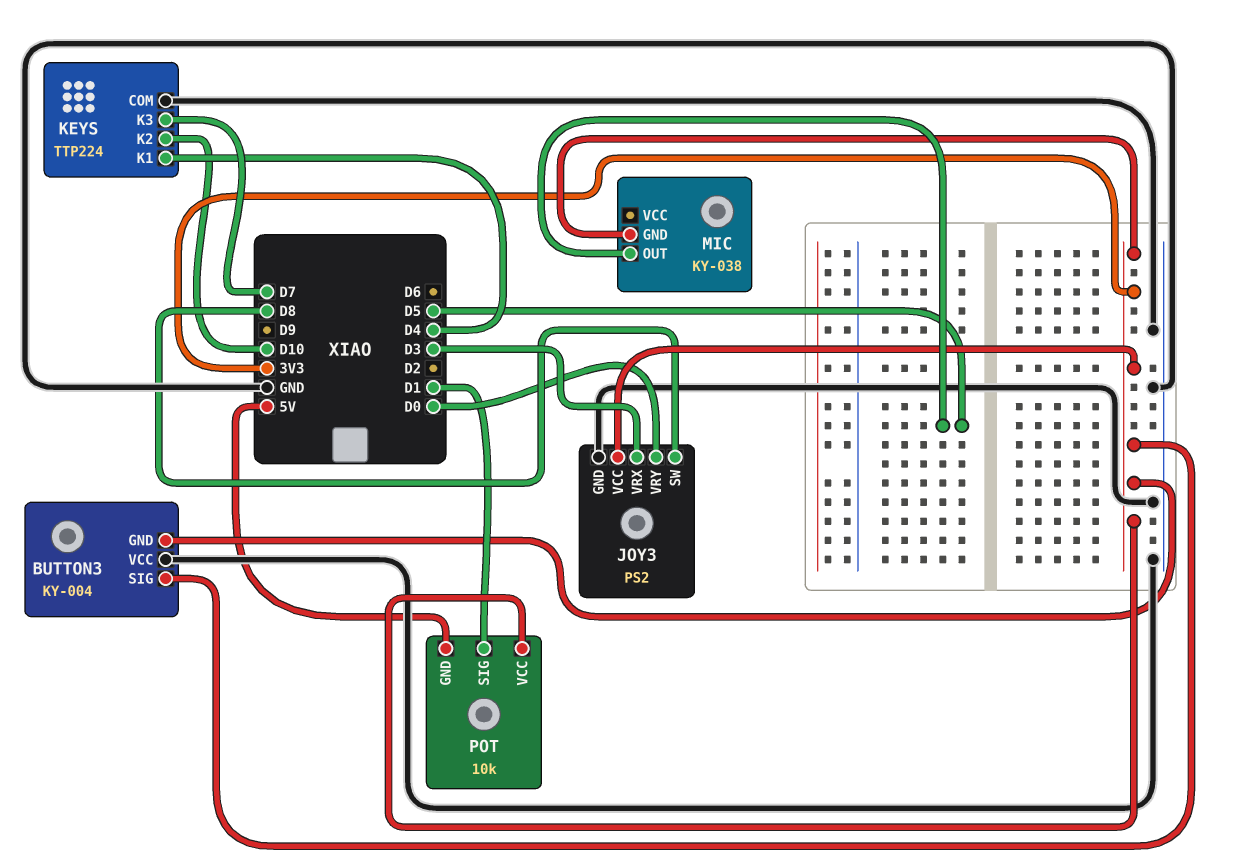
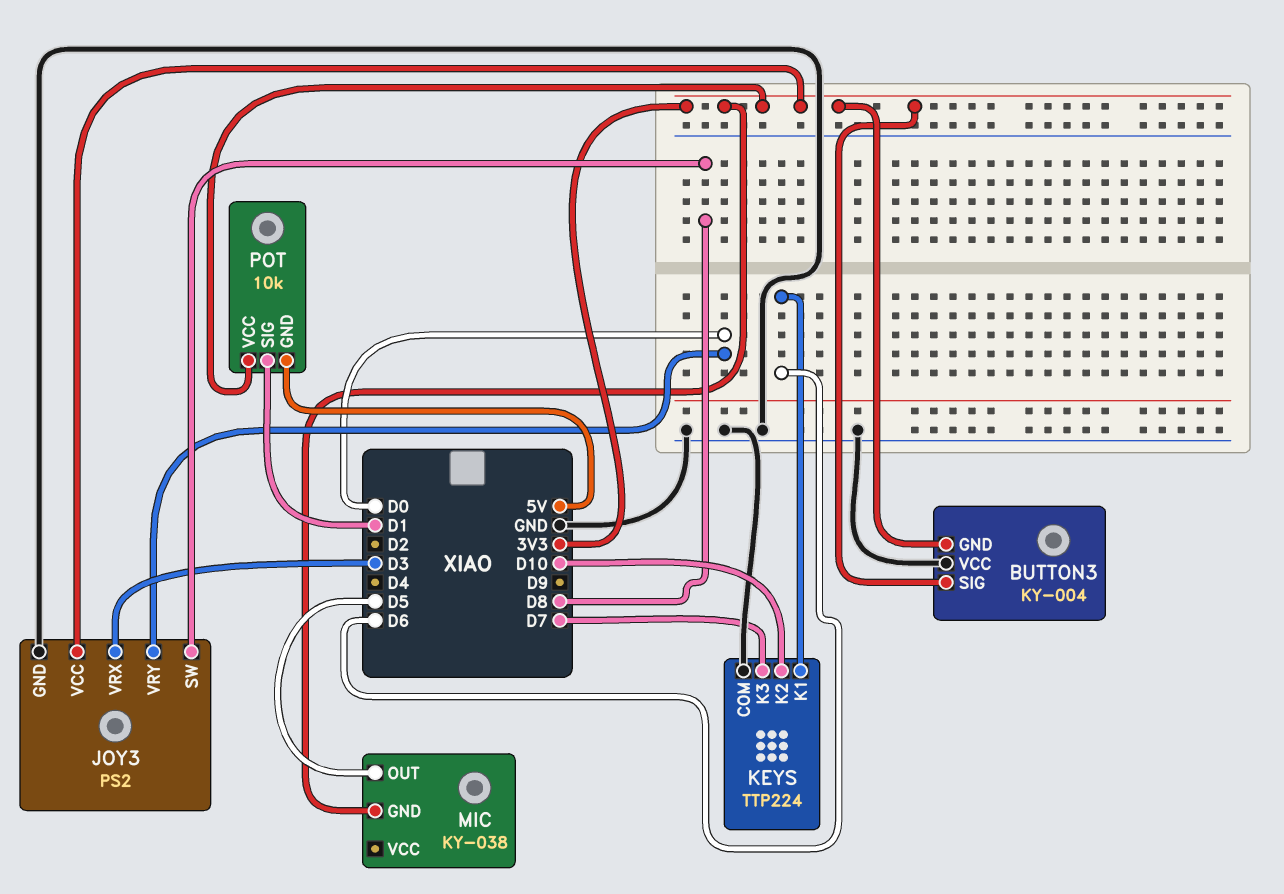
KEYS pin K1: D4 -> D6

